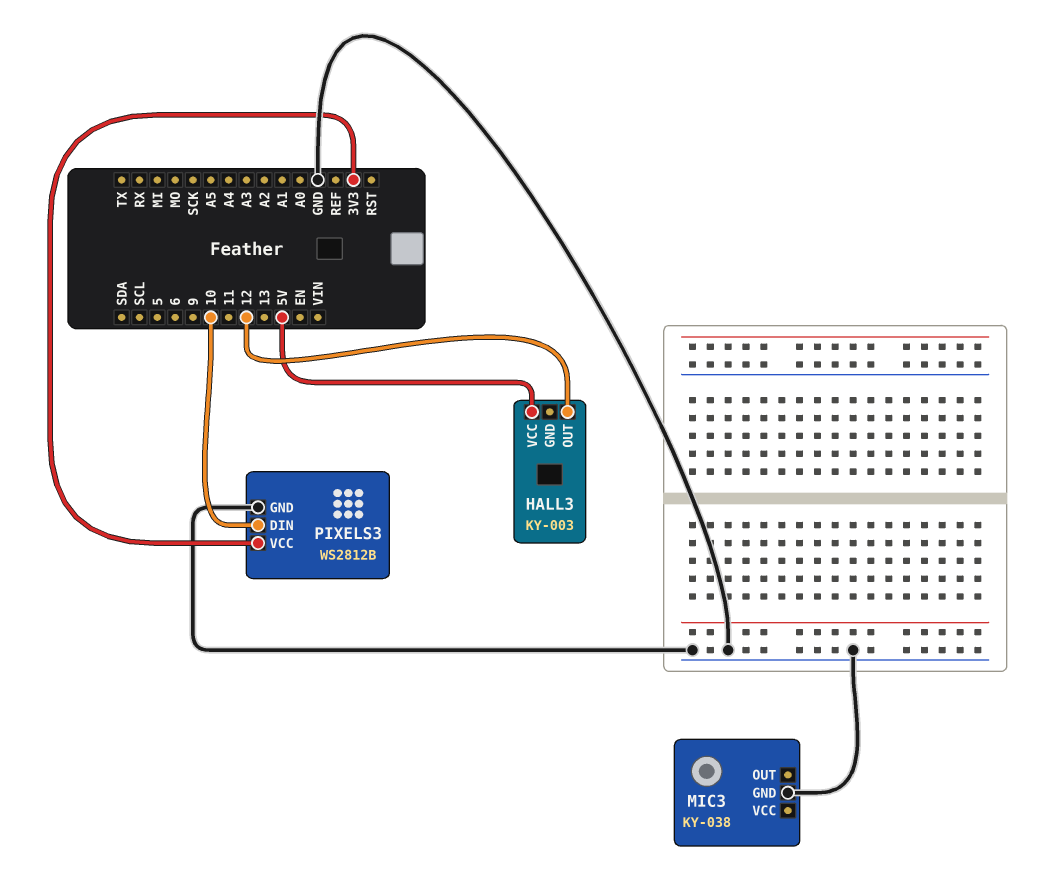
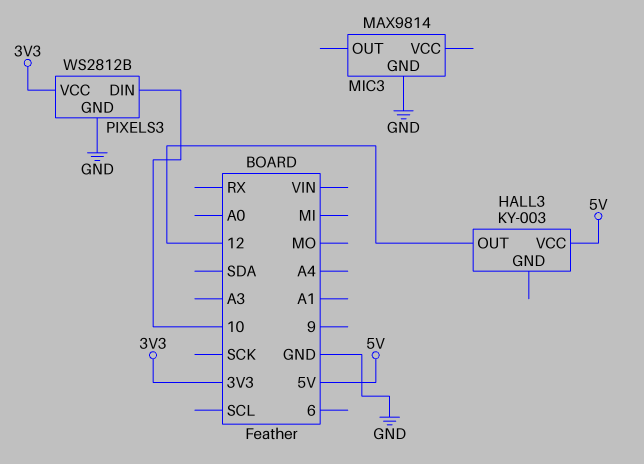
MIC3: KY-038 -> MAX9814

